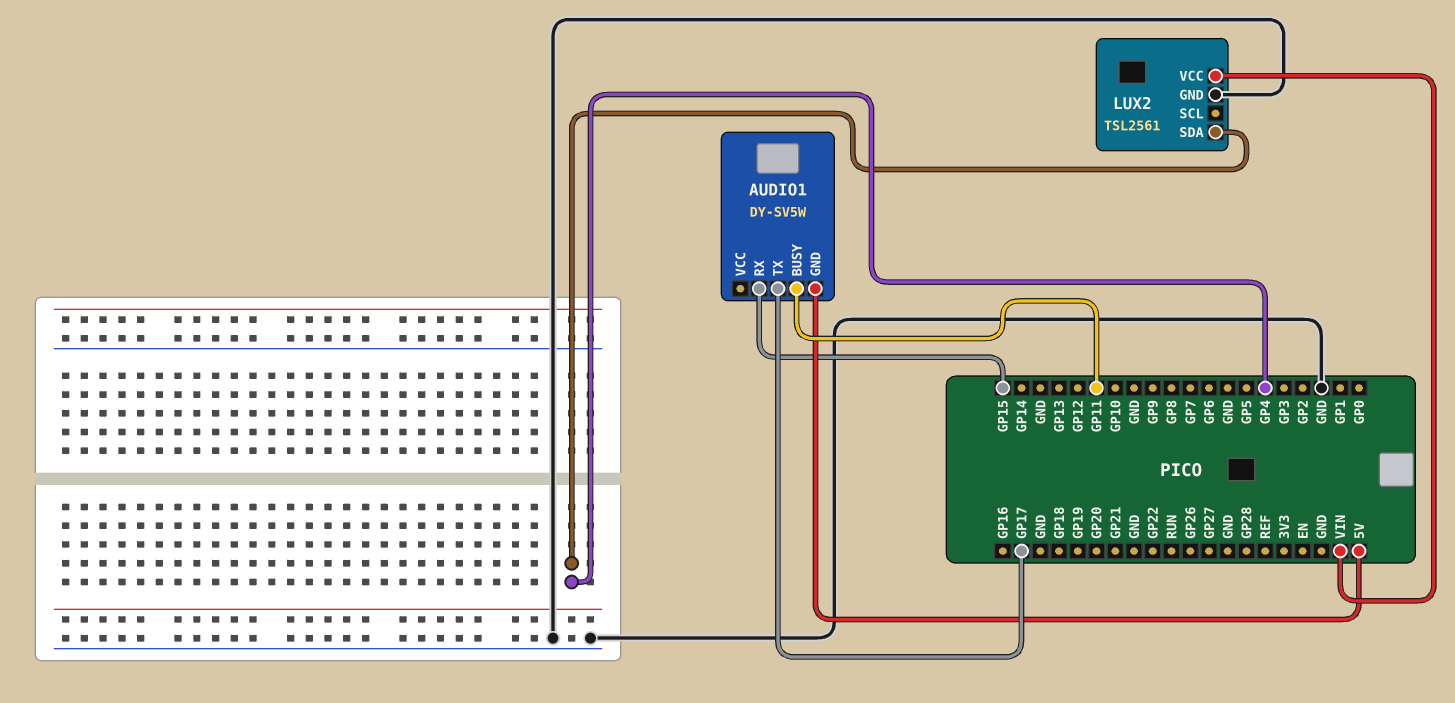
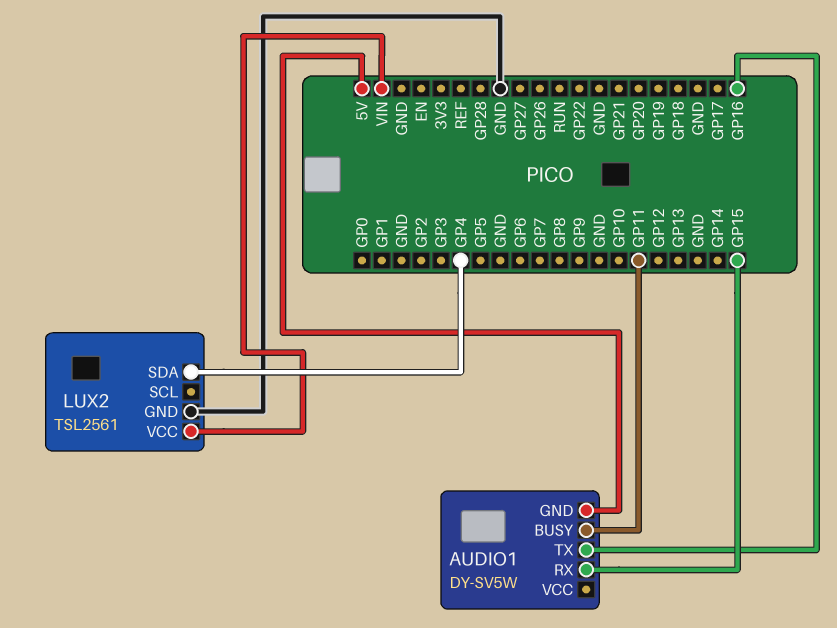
AUDIO1 pin TX: GP17 -> GP16

